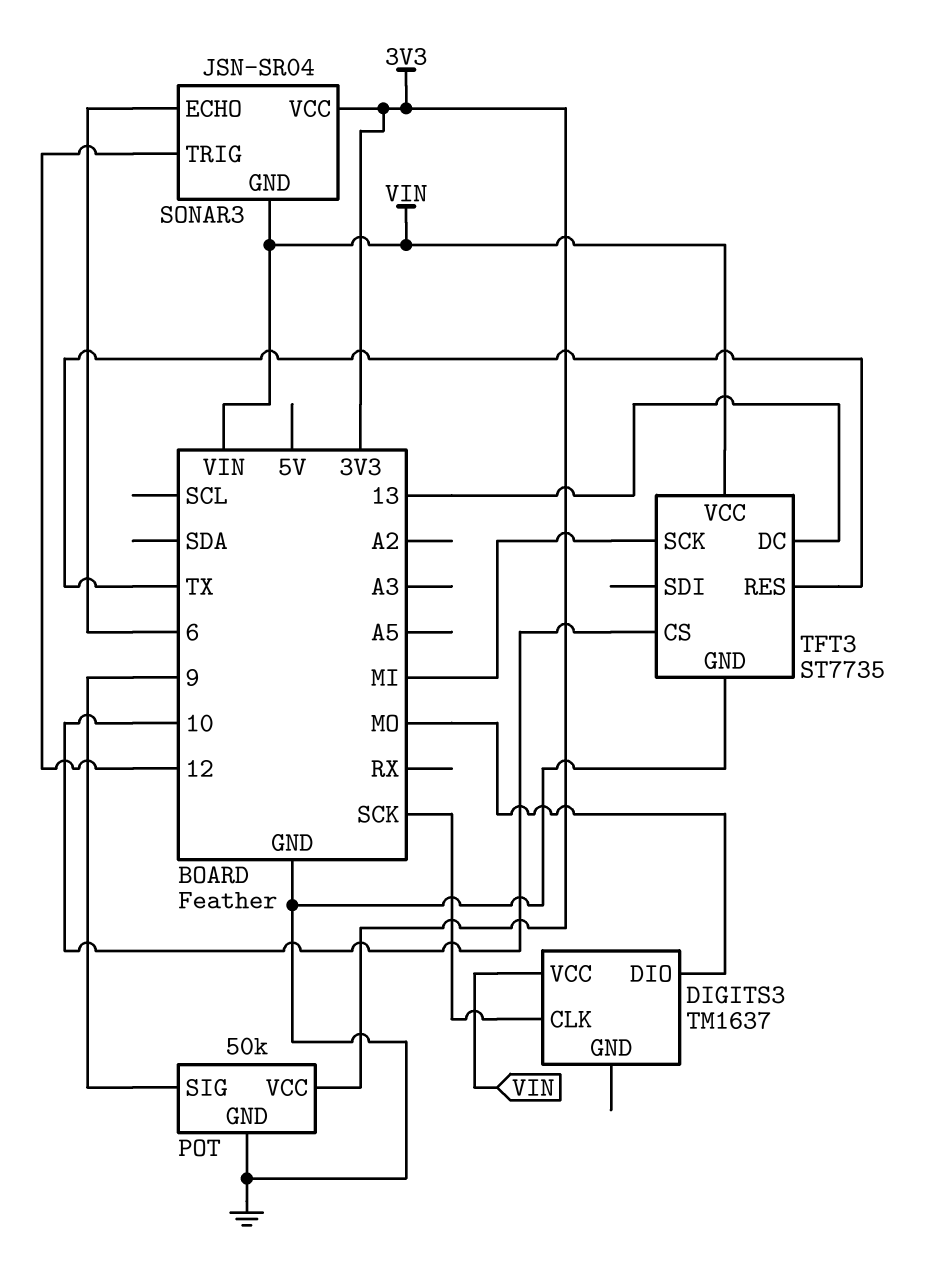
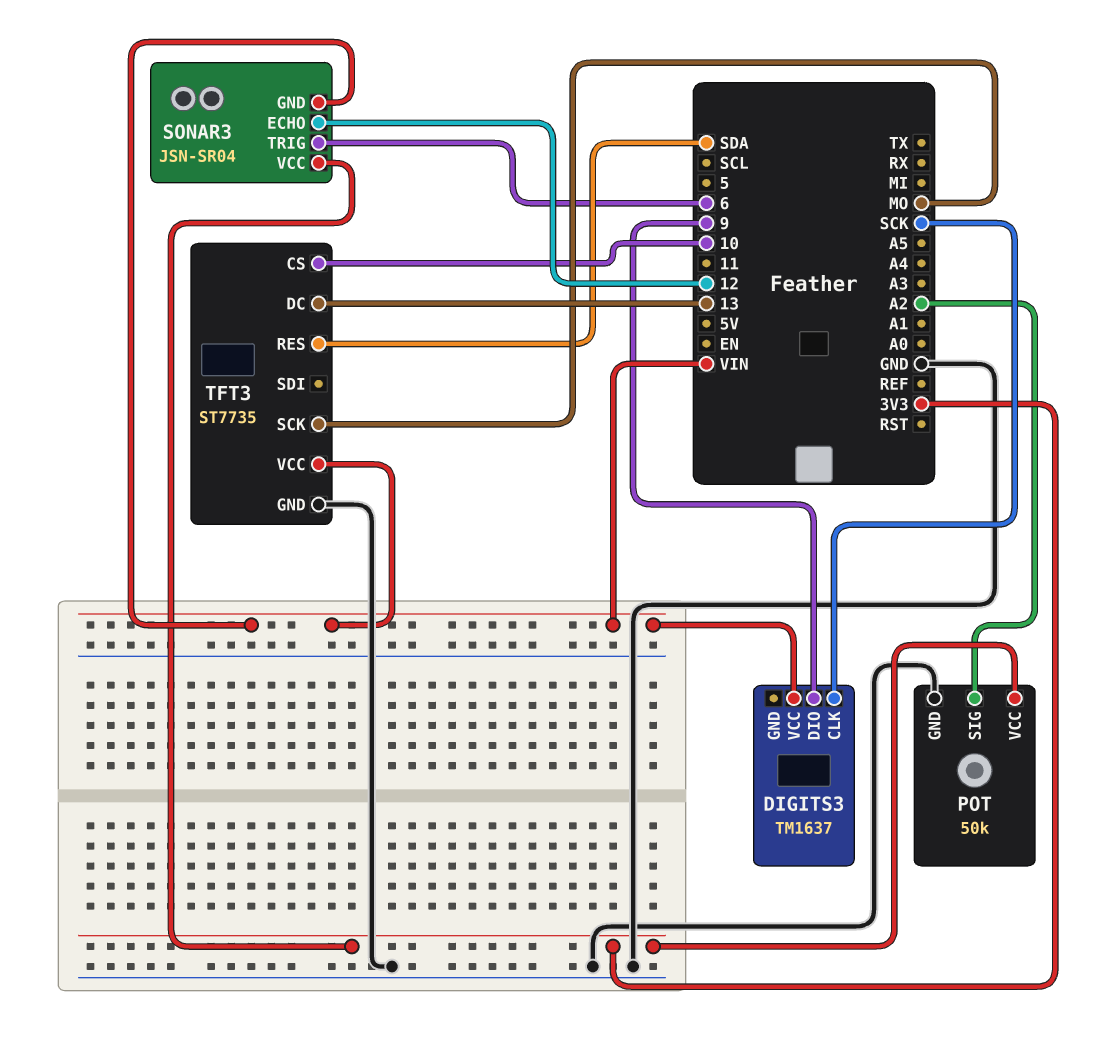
DIGITS3 pin DIO: MO -> 9
POT pin SIG: 9 -> A2
SONAR3 pin ECHO: 6 -> 12
SONAR3 pin TRIG: 12 -> 6
TFT3 pin RES: TX -> SDA
TFT3 pin SCK: MI -> MO

